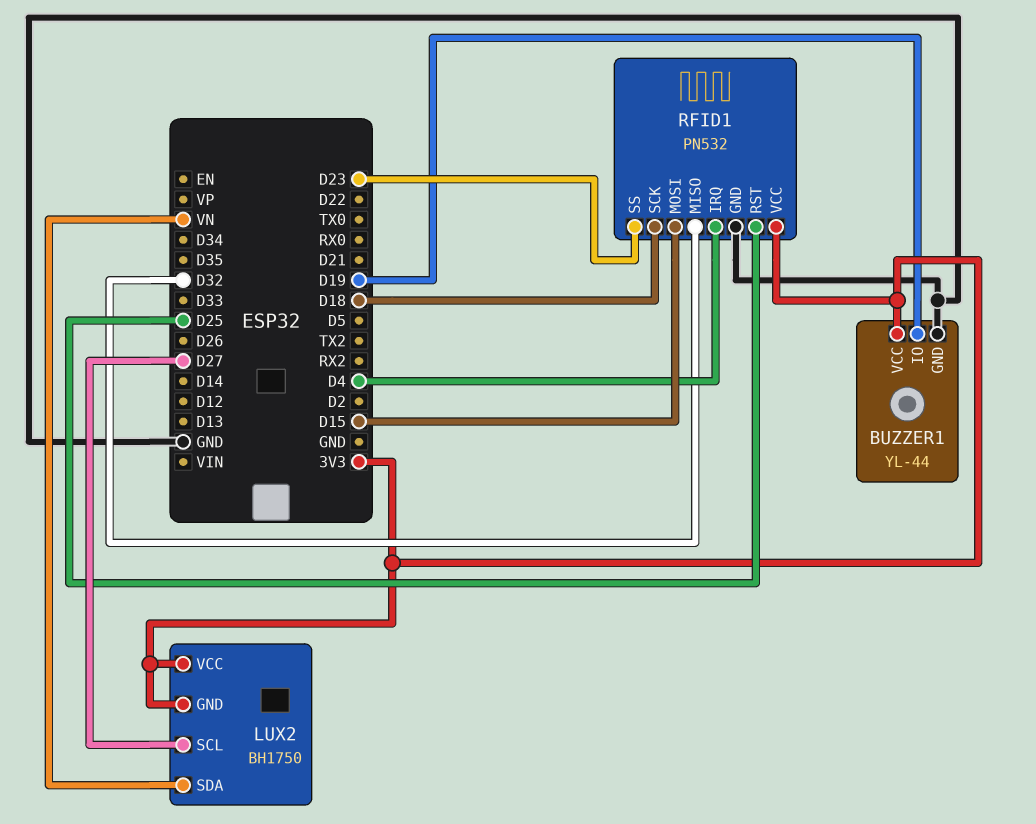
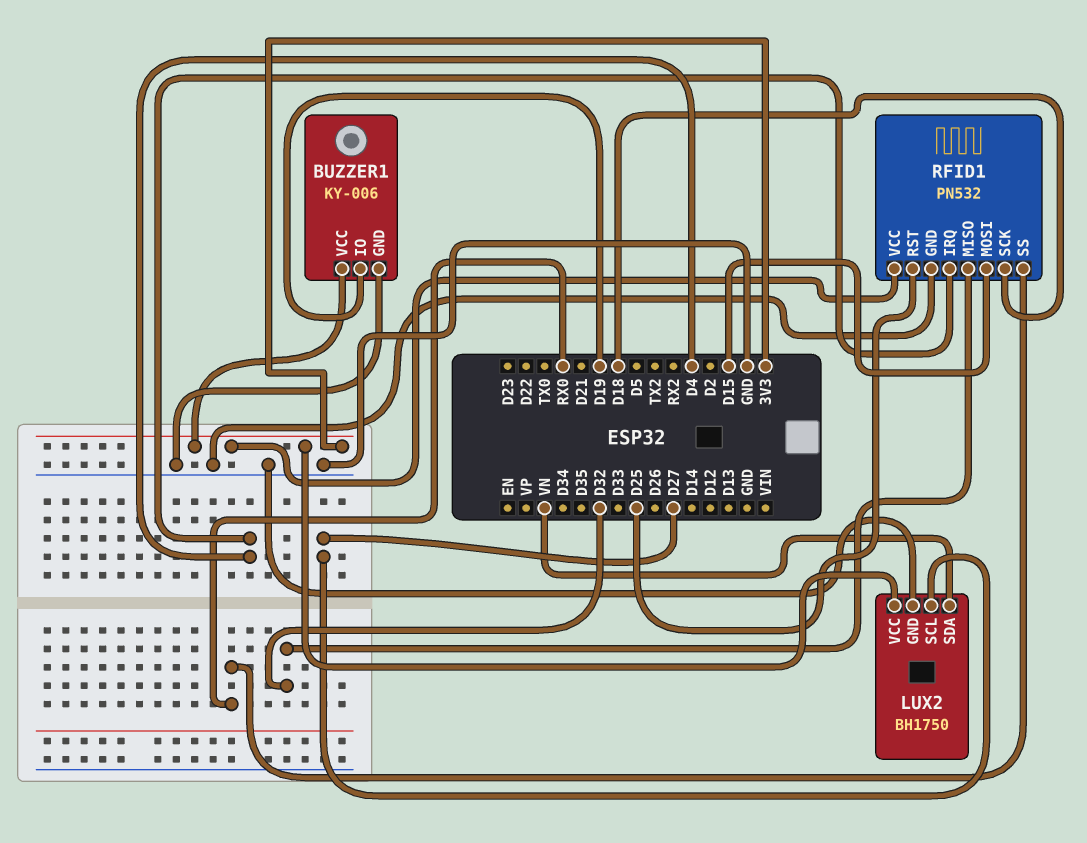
BUZZER1: YL-44 -> KY-006
LUX2 pin GND: 3V3 -> GND
RFID1 pin SS: D23 -> RX0

